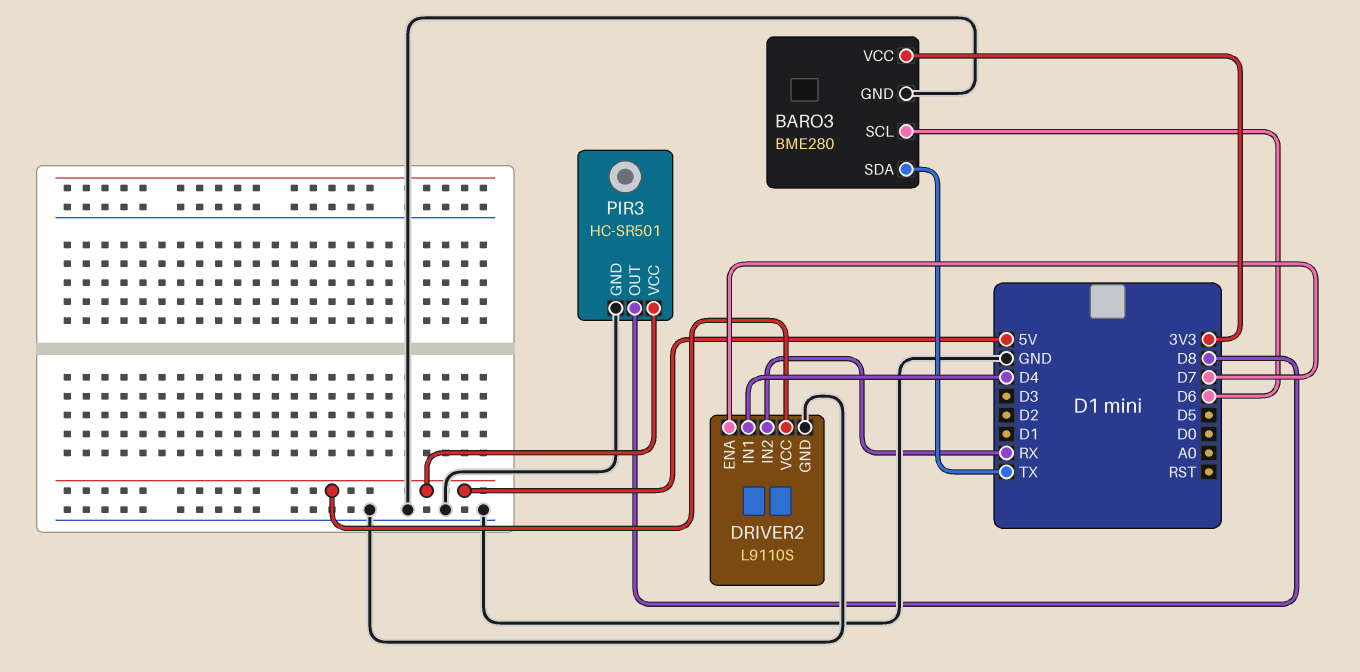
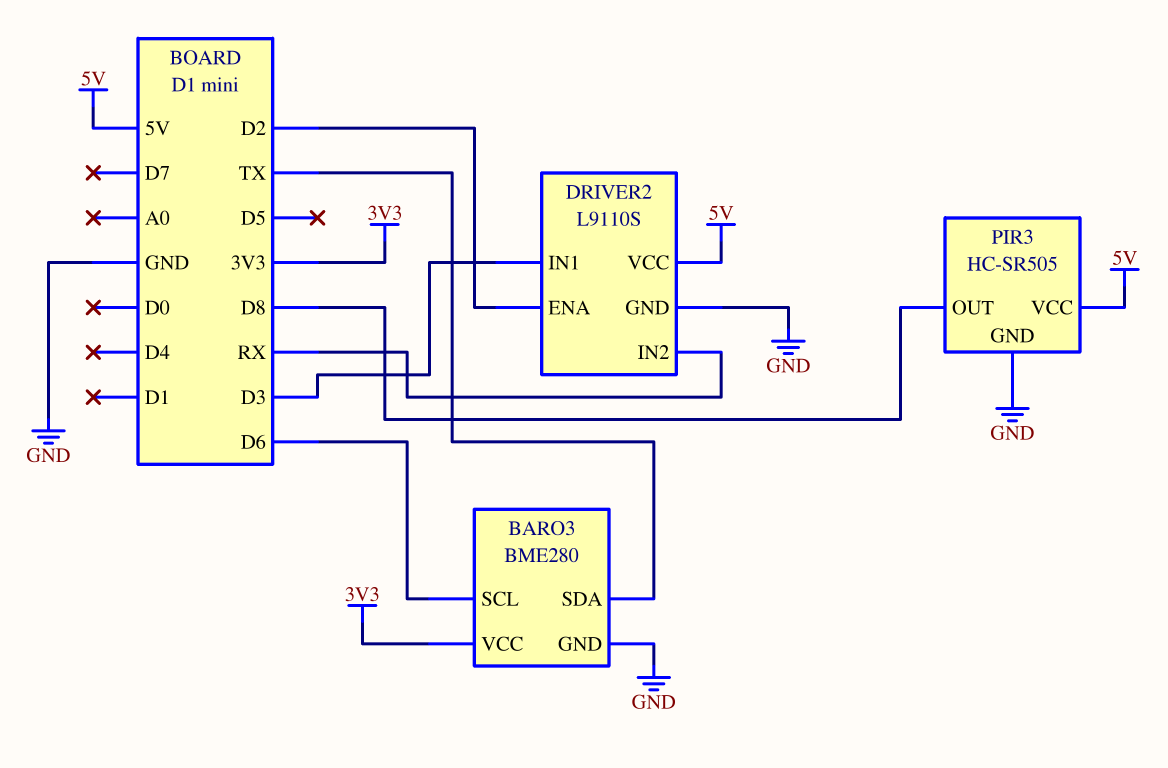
DRIVER2 pin ENA: D7 -> D2
DRIVER2 pin IN1: D4 -> D3
PIR3: HC-SR501 -> HC-SR505

